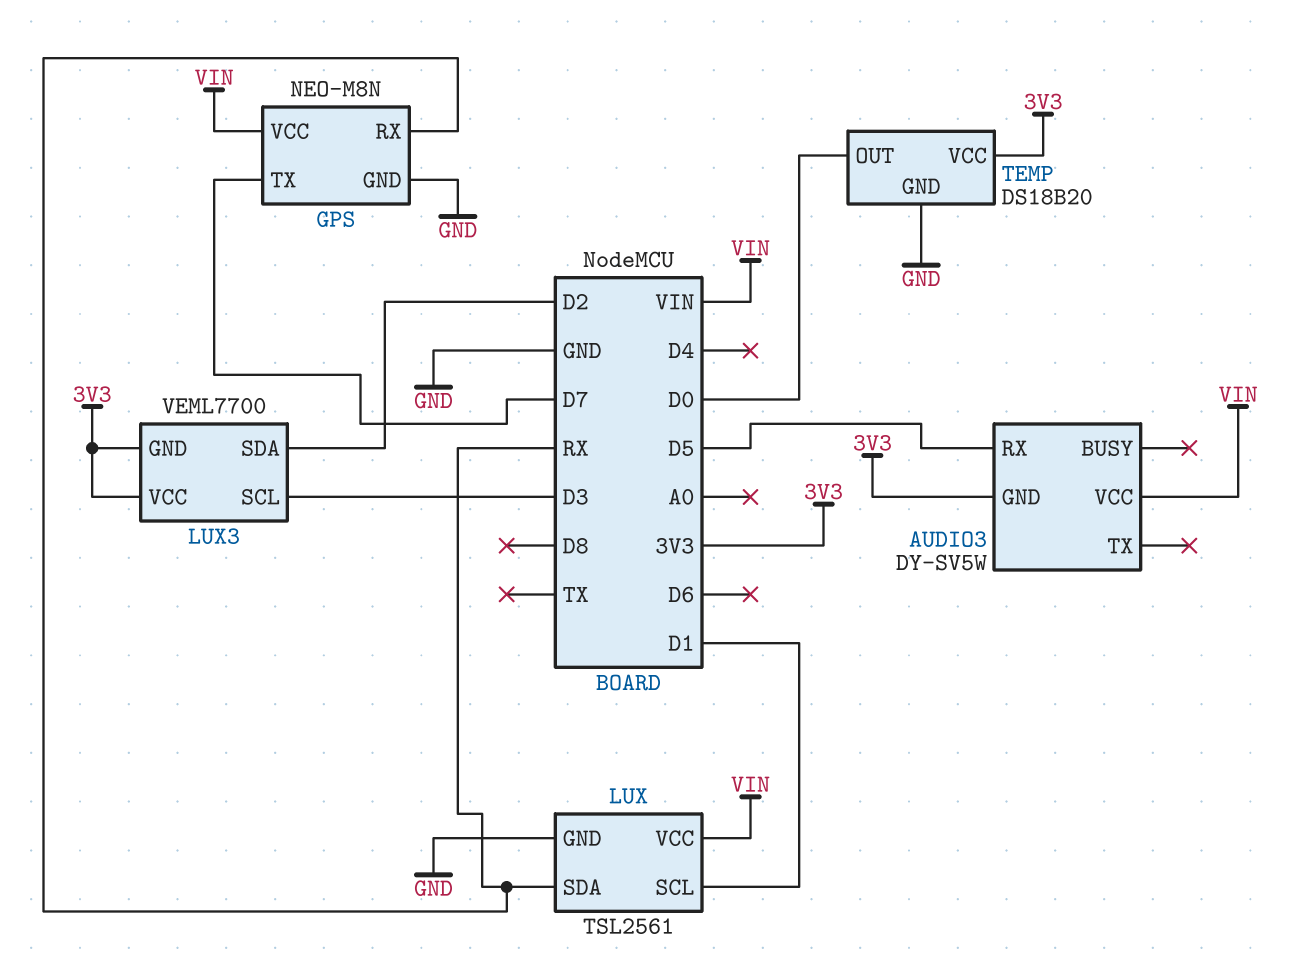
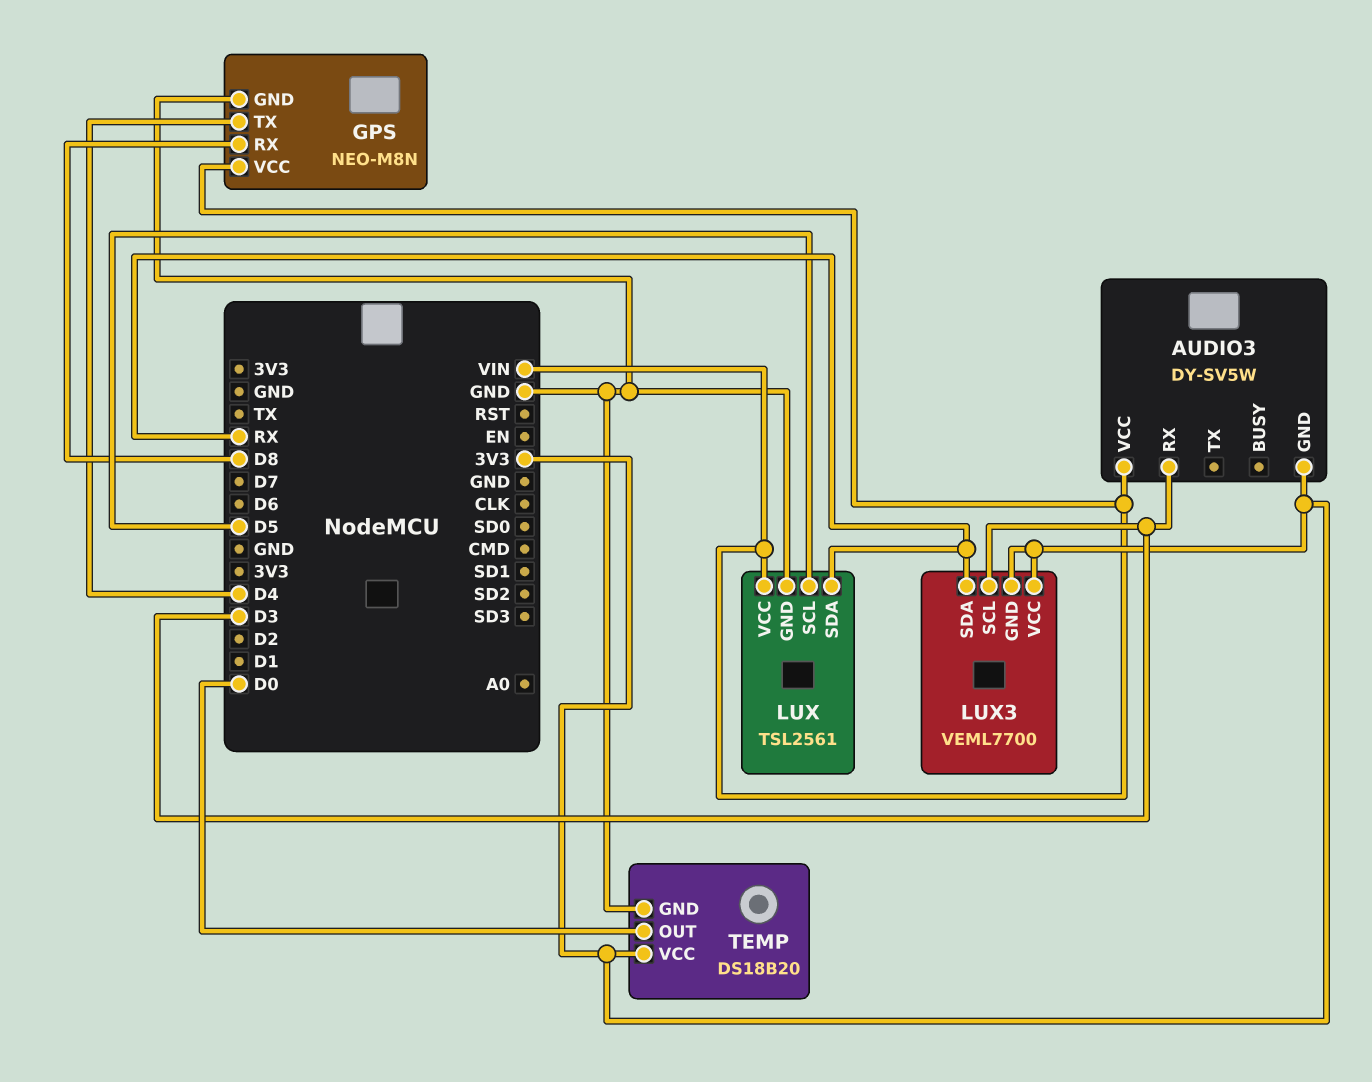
AUDIO3 pin RX: D5 -> D3
GPS pin RX: RX -> D8
GPS pin TX: D7 -> D4
LUX pin SCL: D1 -> D5
LUX3 pin SDA: D2 -> RX

